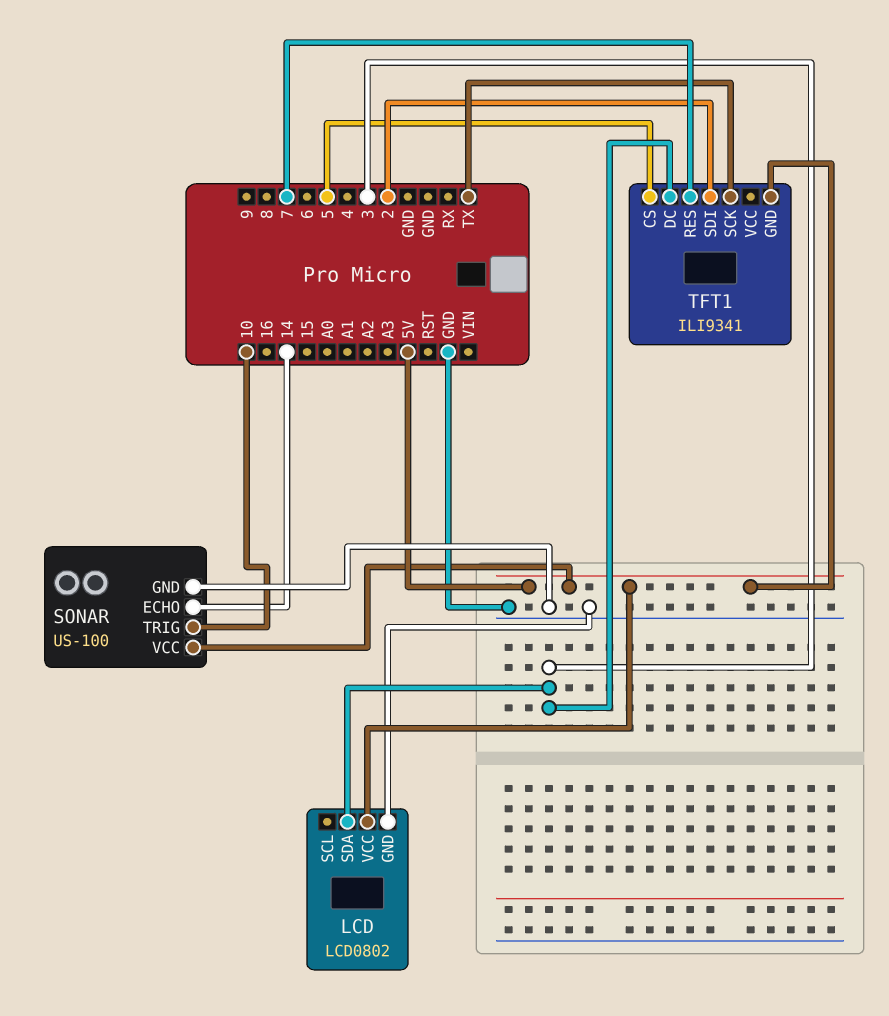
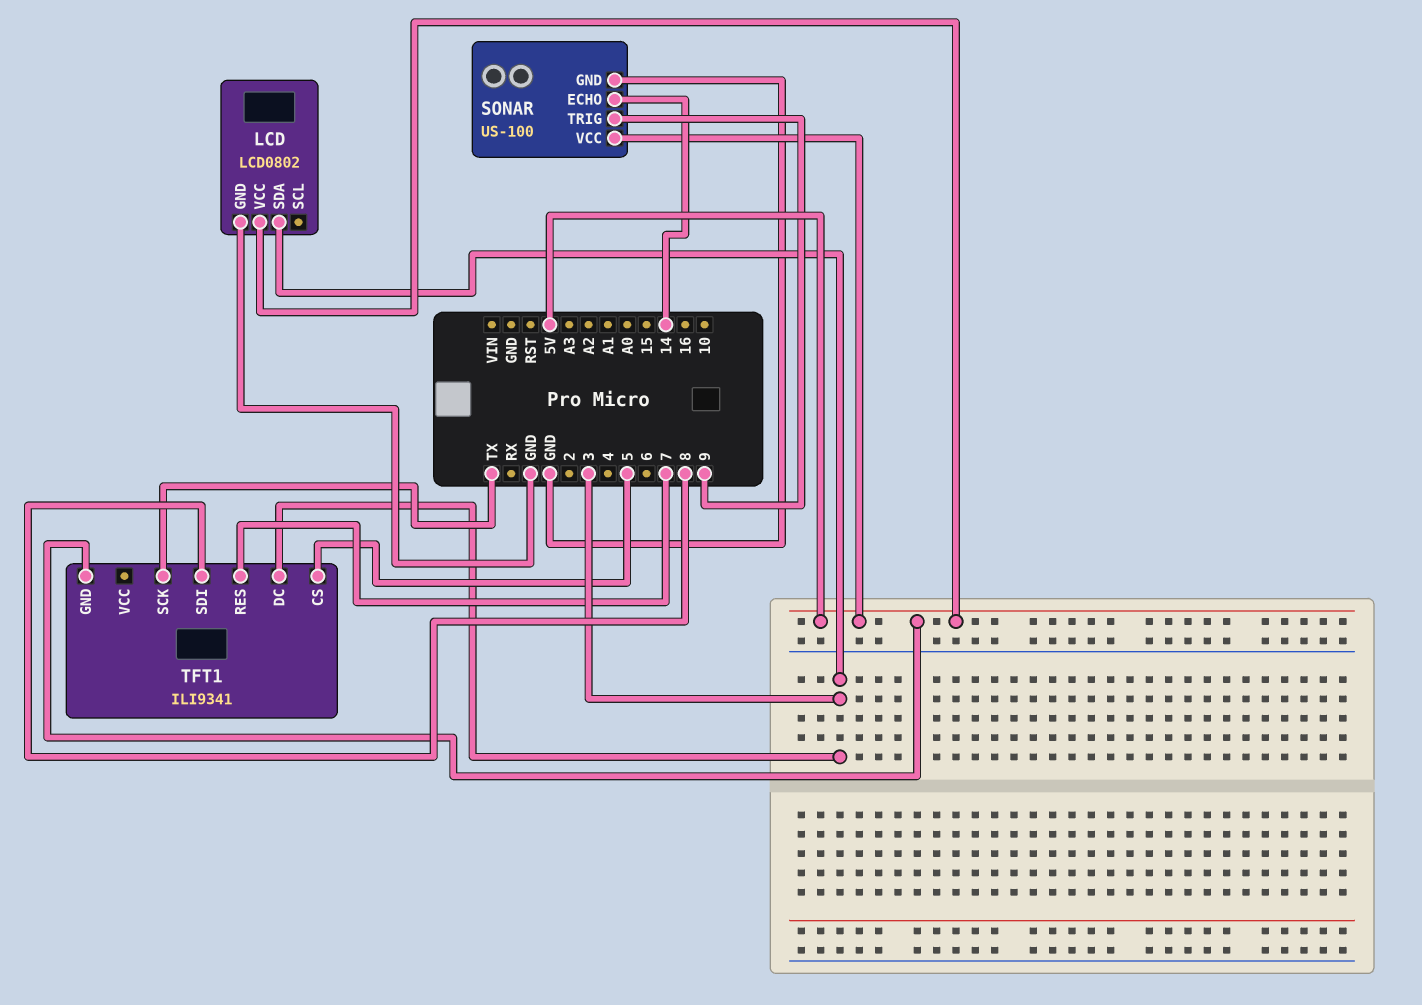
SONAR pin TRIG: 10 -> 9
TFT1 pin SDI: 2 -> 8

